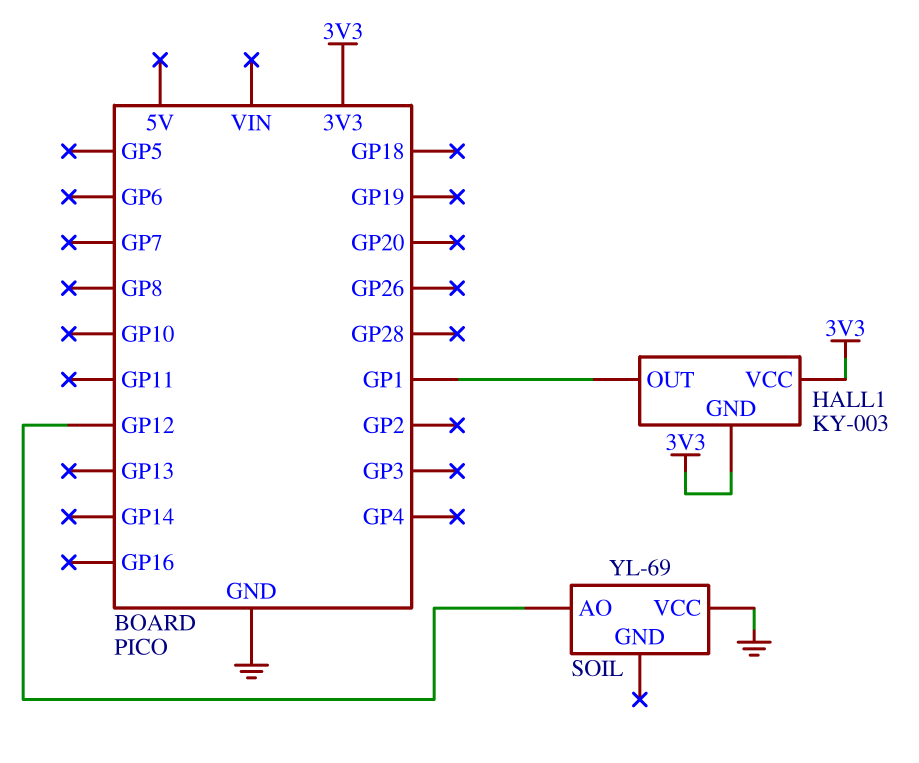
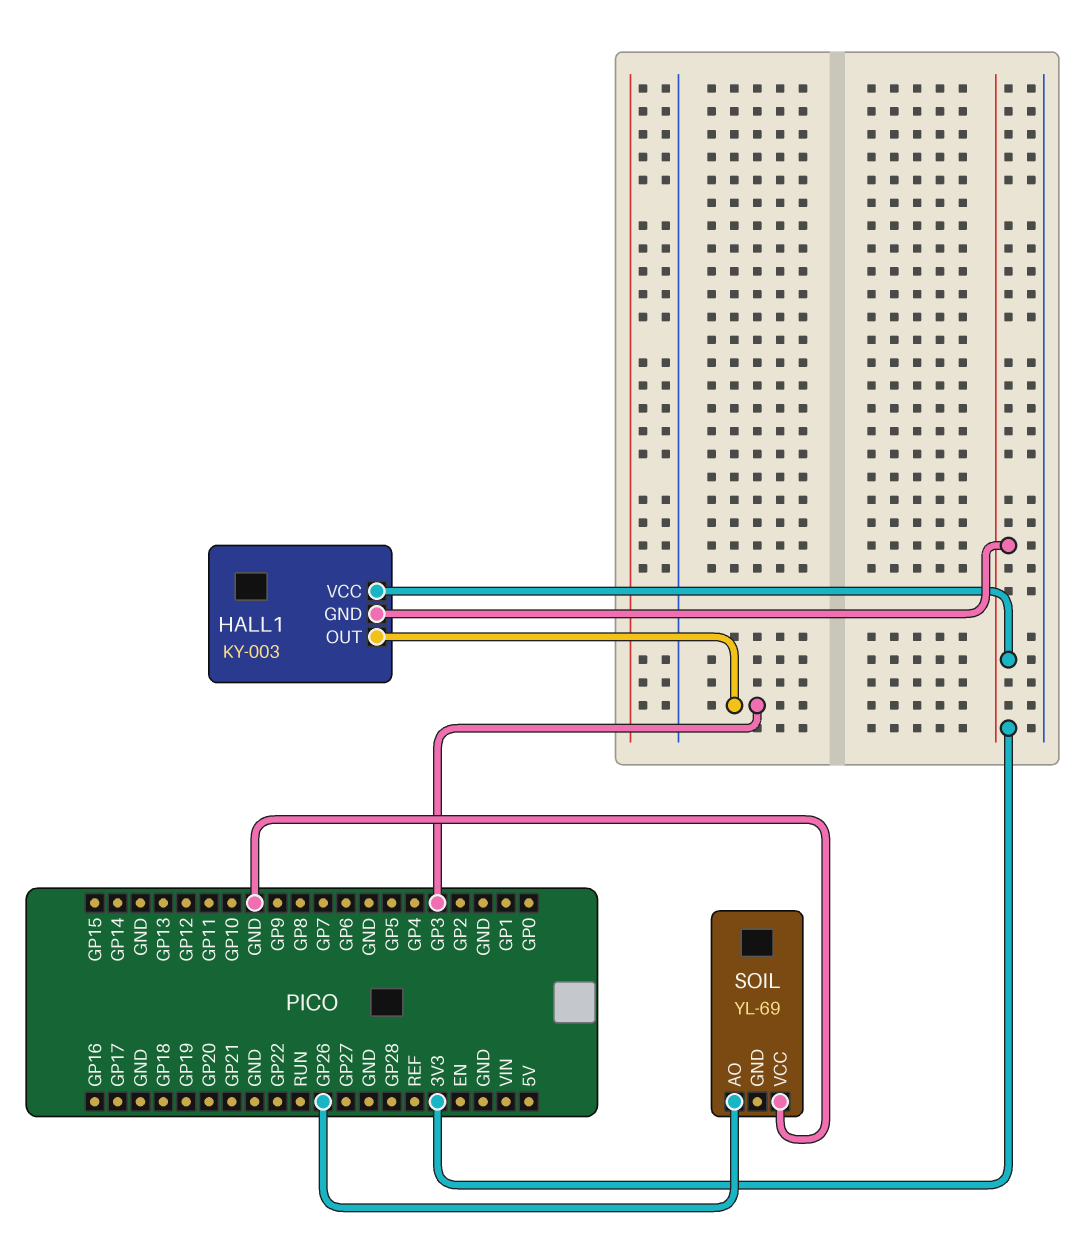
HALL1 pin OUT: GP1 -> GP3
SOIL pin AO: GP12 -> GP26

